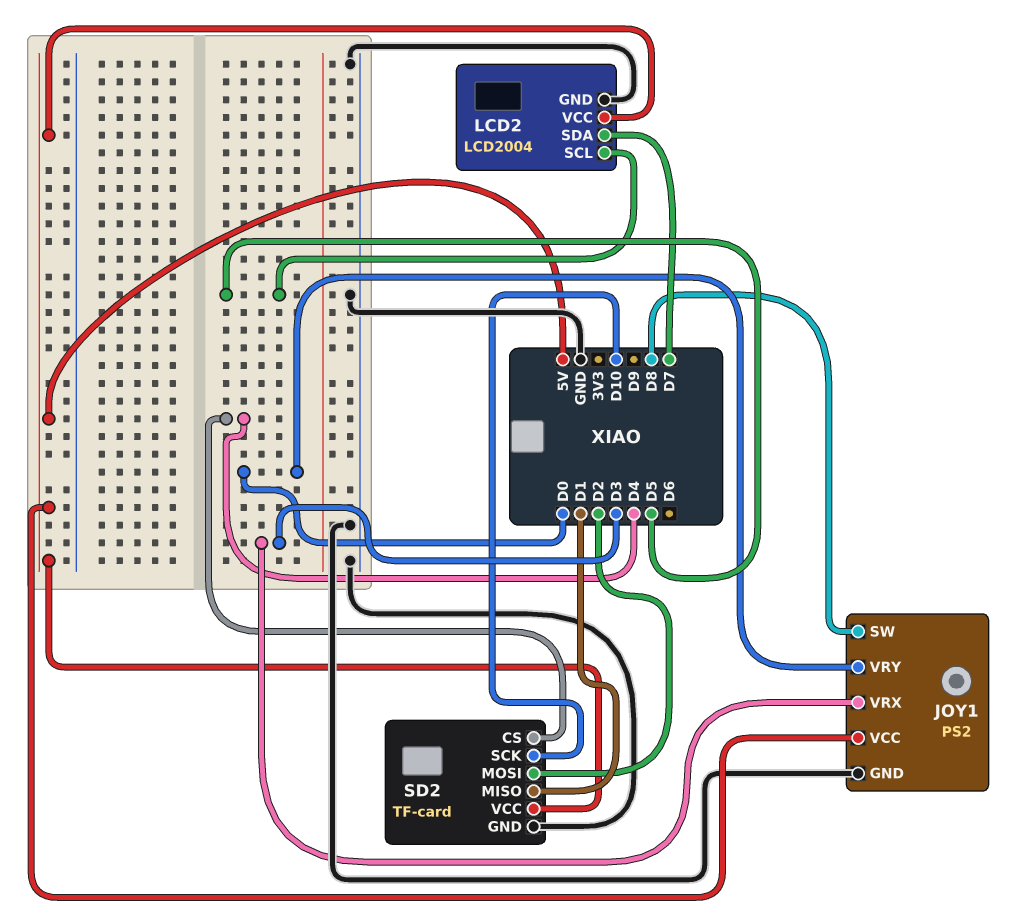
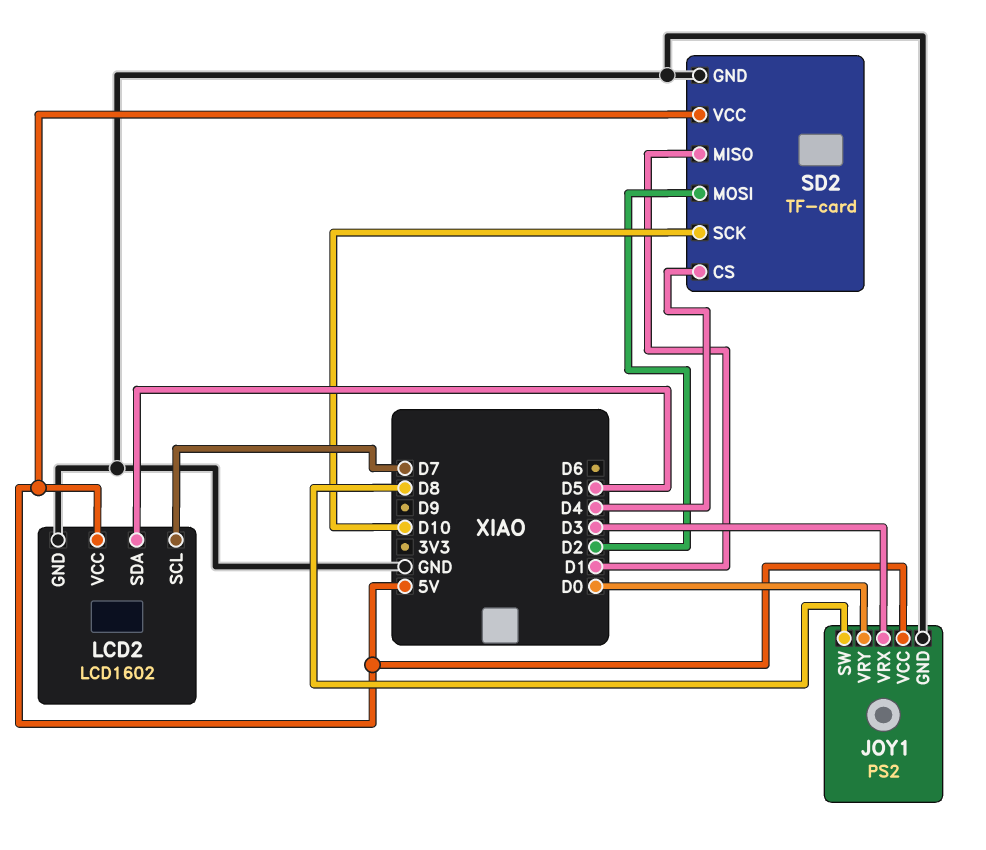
LCD2: LCD2004 -> LCD1602
LCD2 pin SCL: D5 -> D7
LCD2 pin SDA: D7 -> D5

